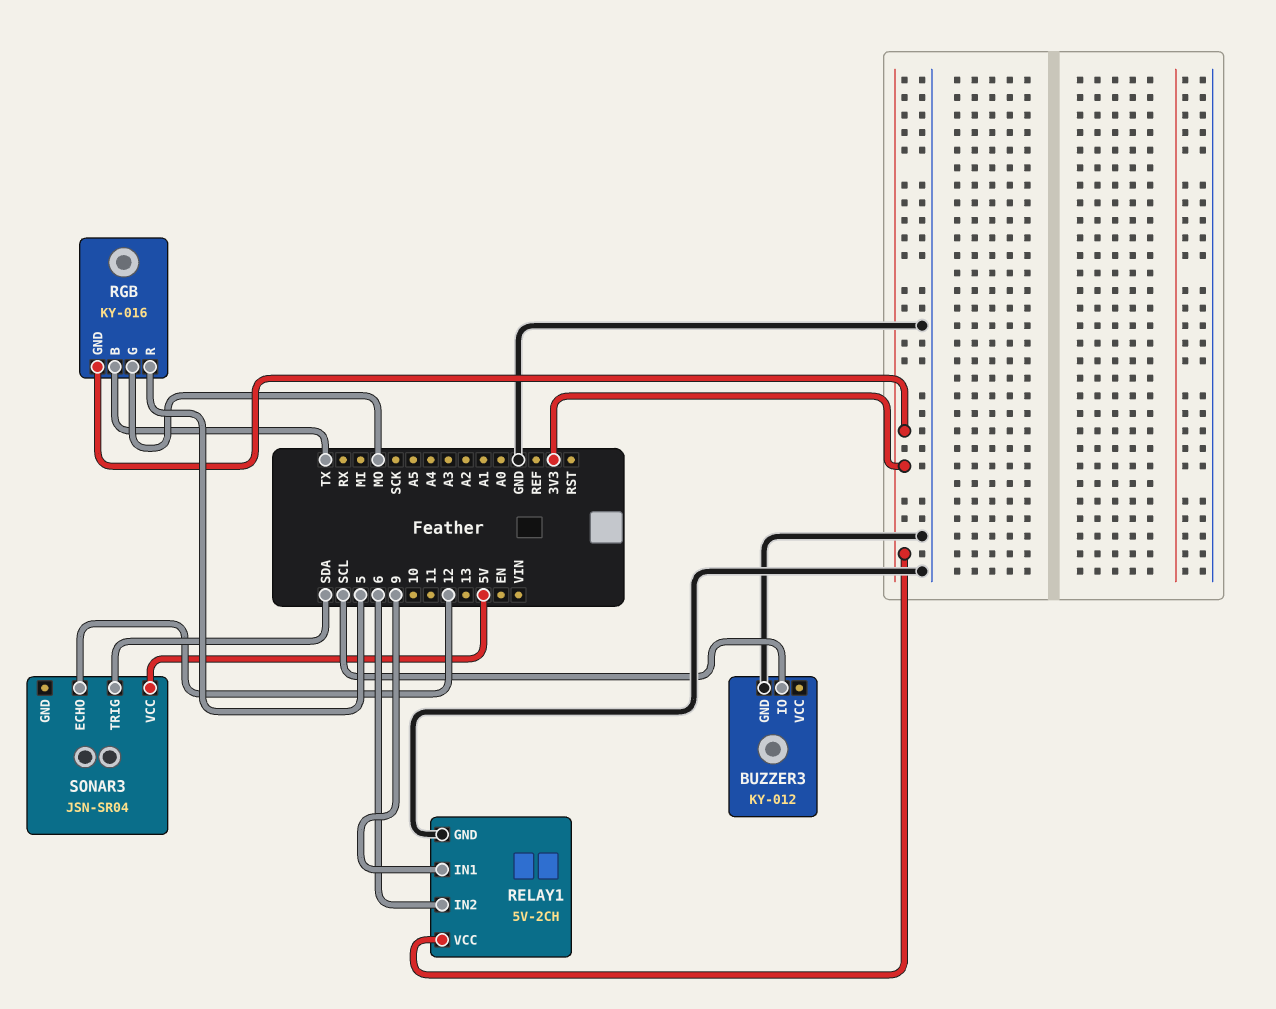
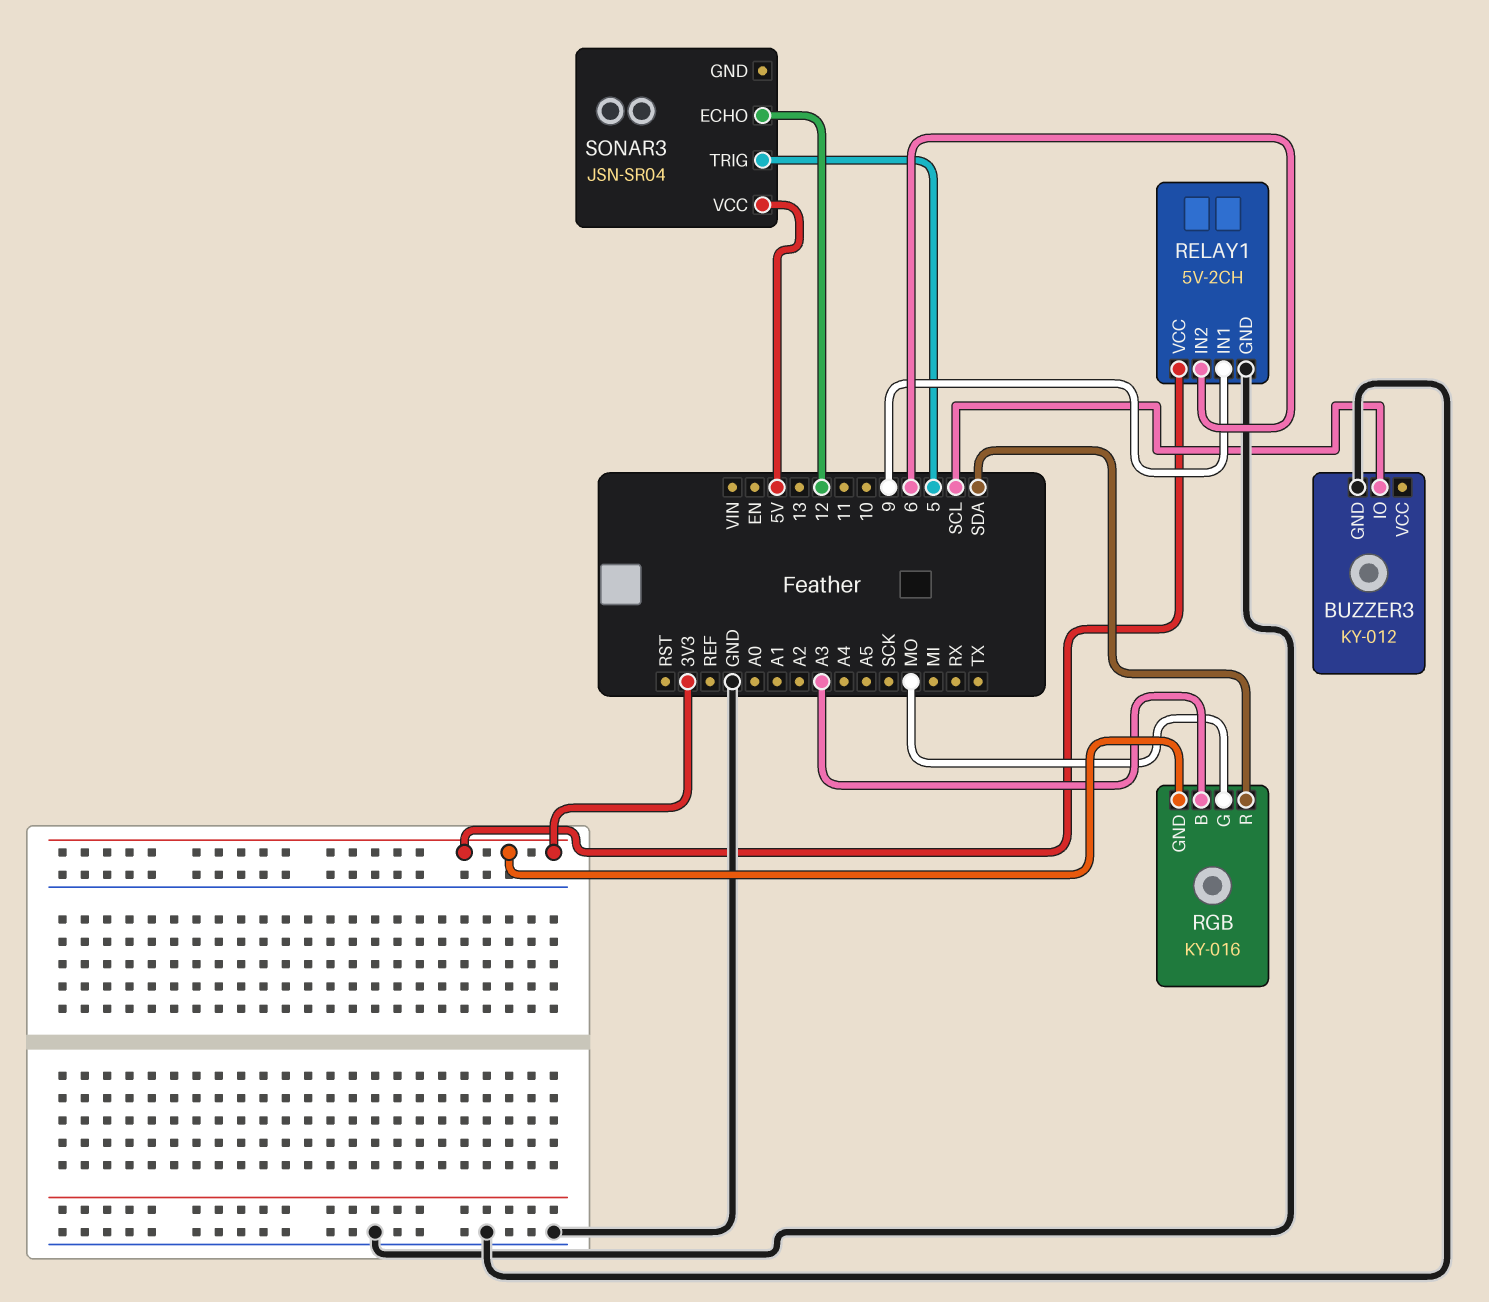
RGB pin B: TX -> A3
RGB pin R: 5 -> SDA
SONAR3 pin TRIG: SDA -> 5

